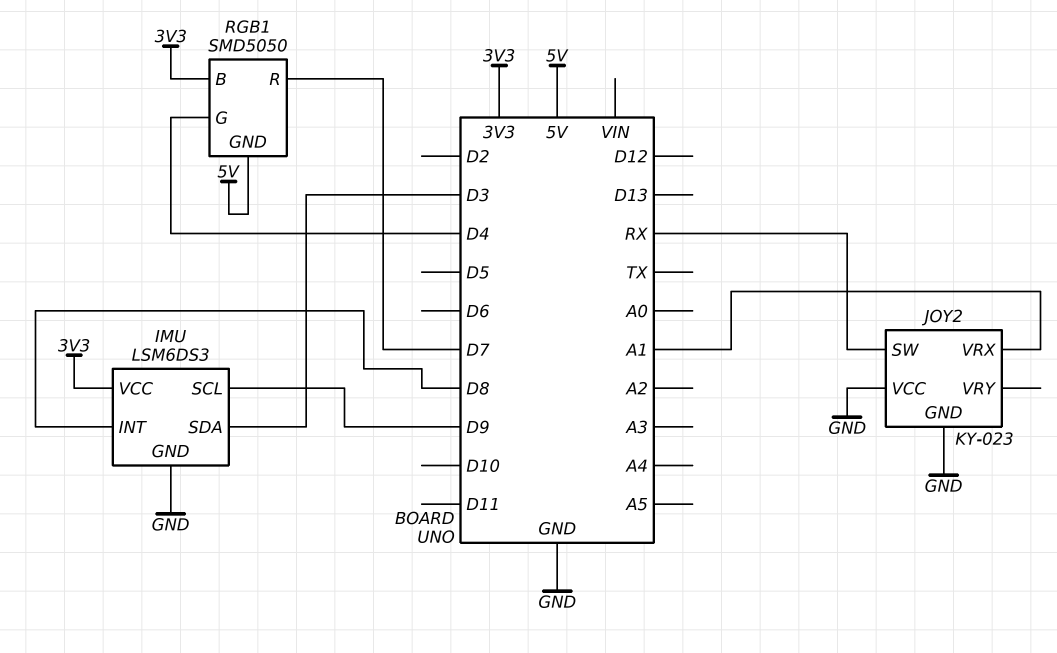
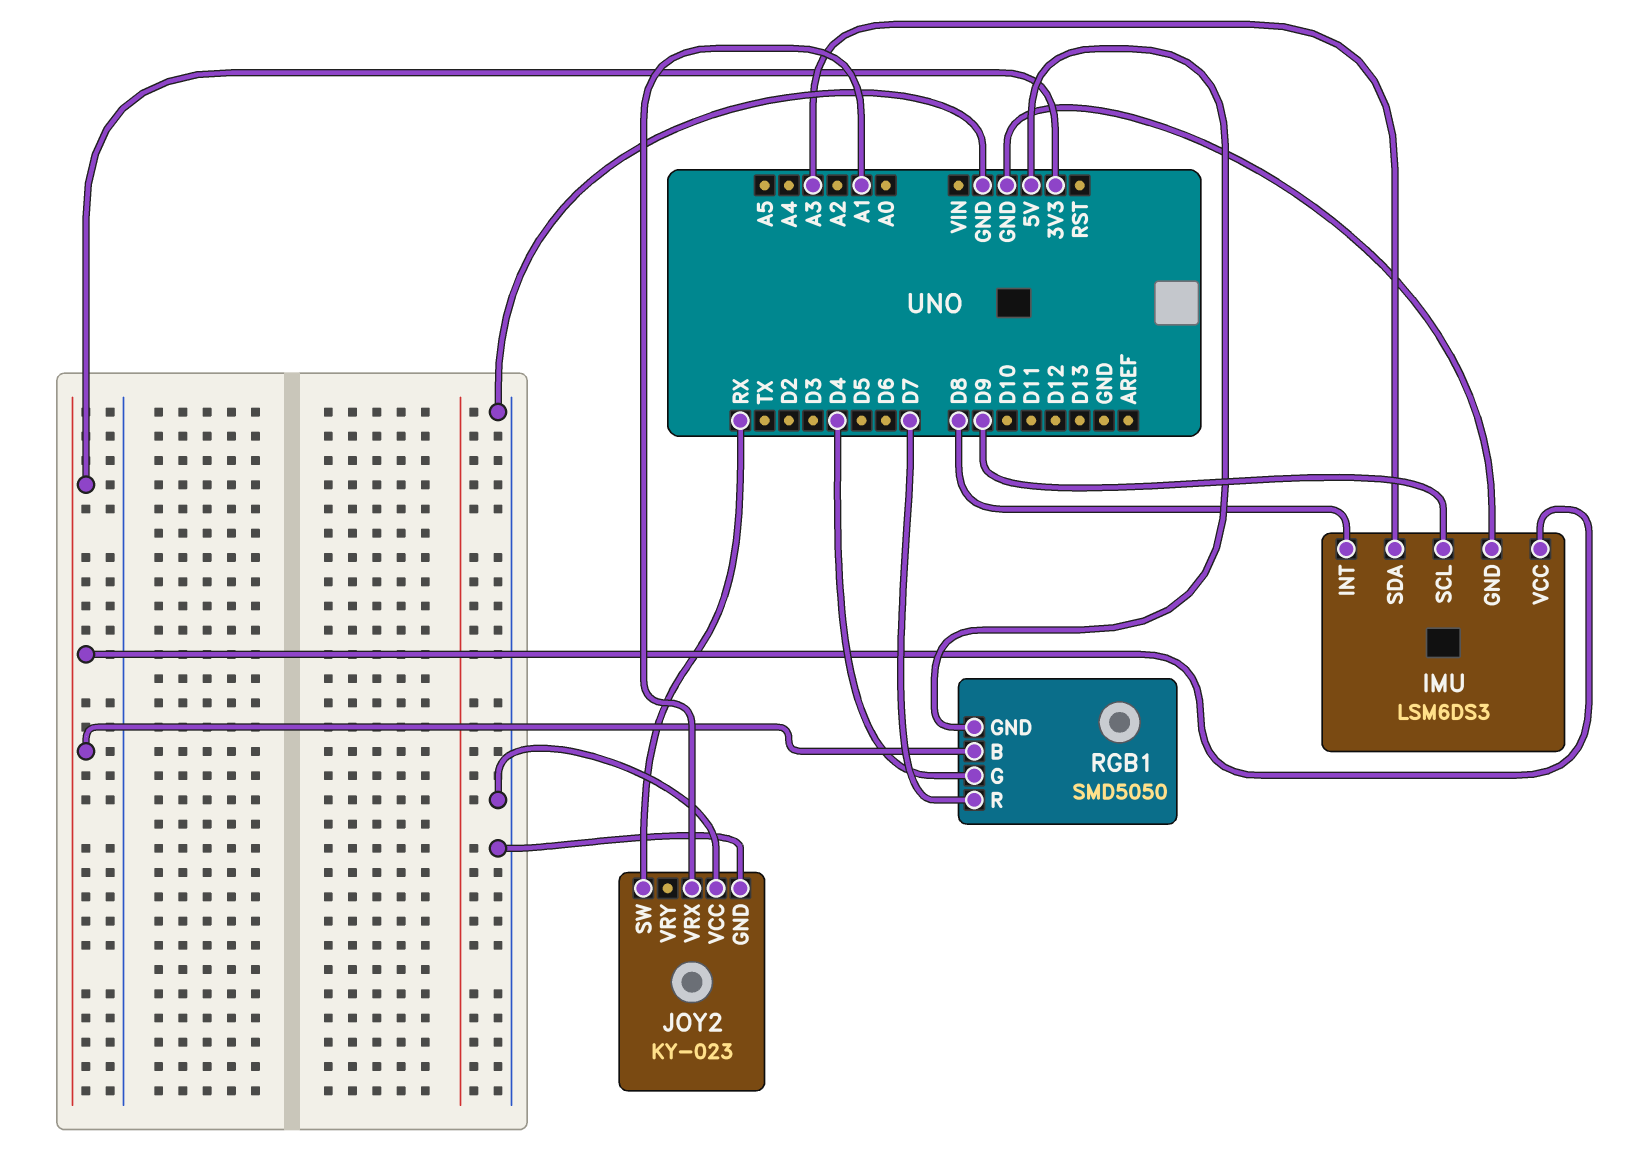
IMU pin SDA: D3 -> A3

